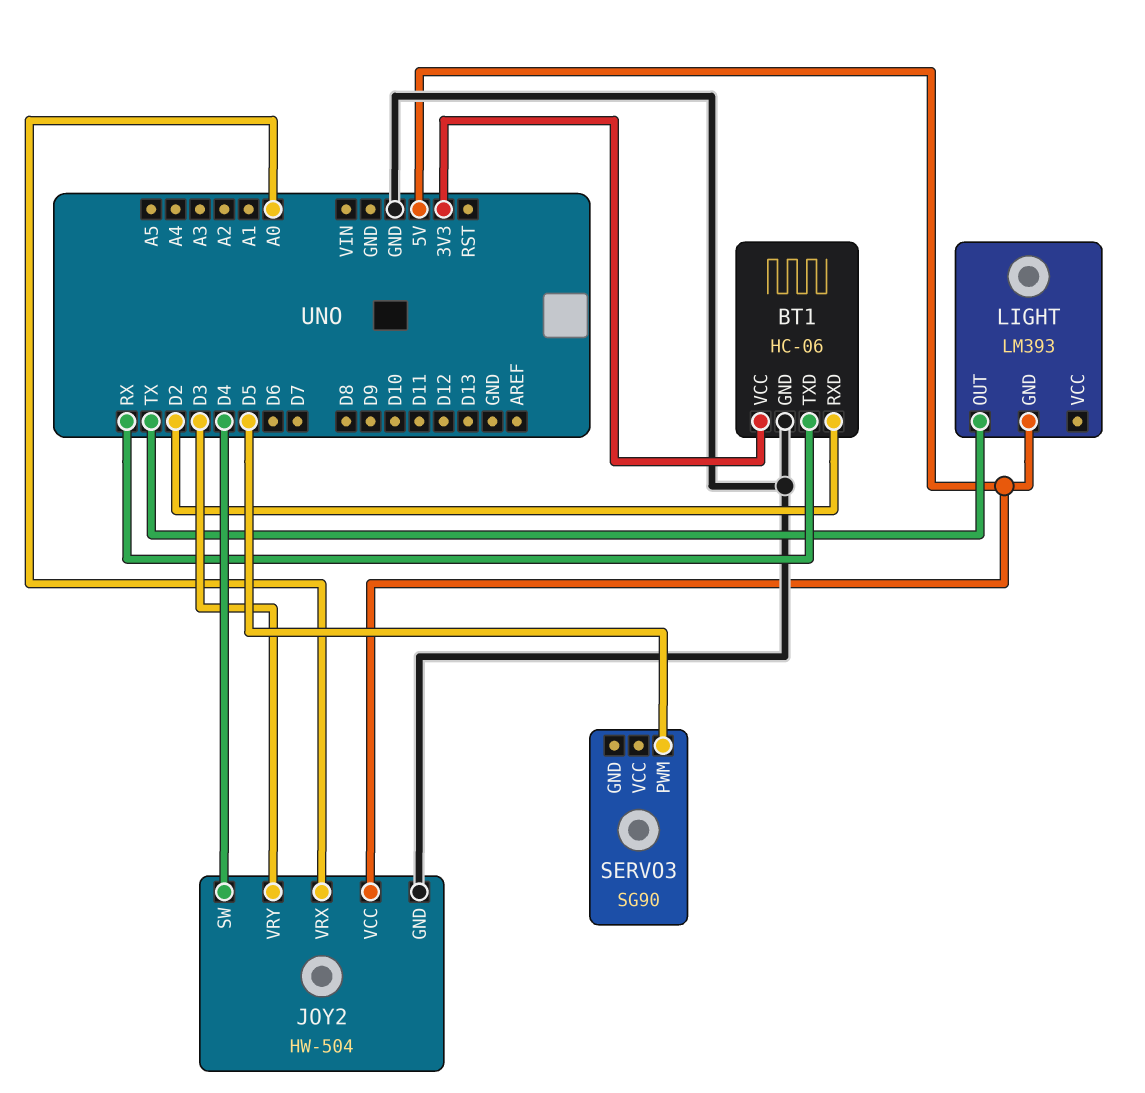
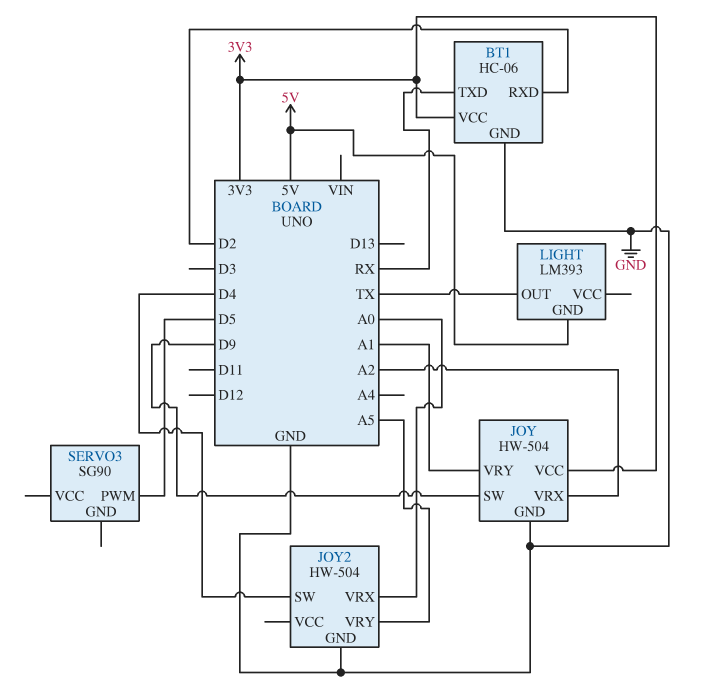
JOY: none -> HW-504
JOY pin GND: none -> GND
JOY pin SW: none -> D9
JOY pin VCC: none -> 3V3
JOY pin VRX: none -> A2
JOY pin VRY: none -> A1
JOY2 pin VCC: 5V -> none
JOY2 pin VRY: D3 -> A5

